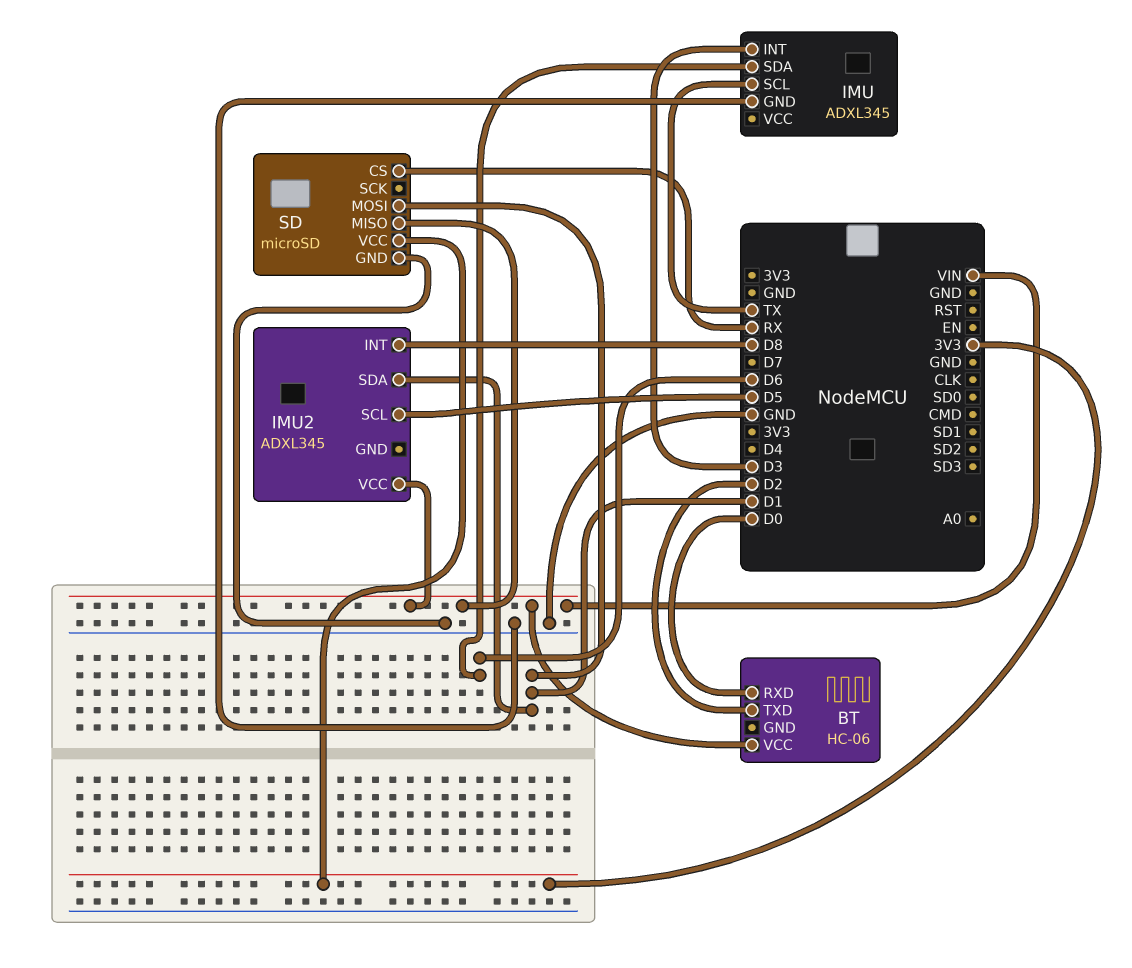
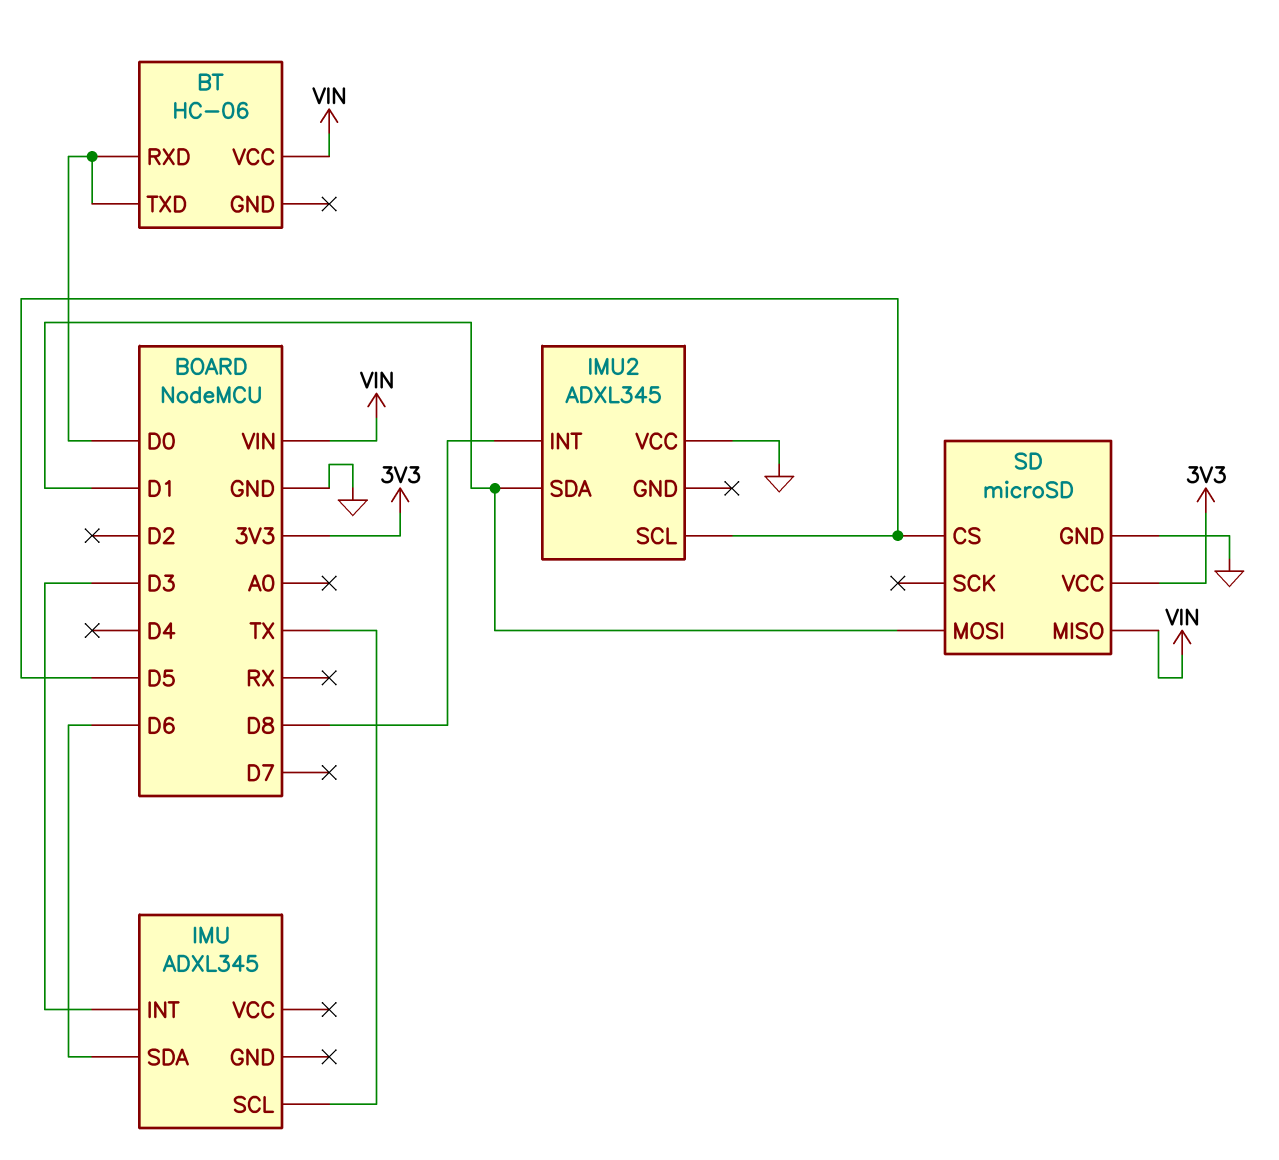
BT pin TXD: D2 -> D0
IMU pin GND: GND -> none
IMU2 pin VCC: VIN -> GND
SD pin CS: RX -> D5

